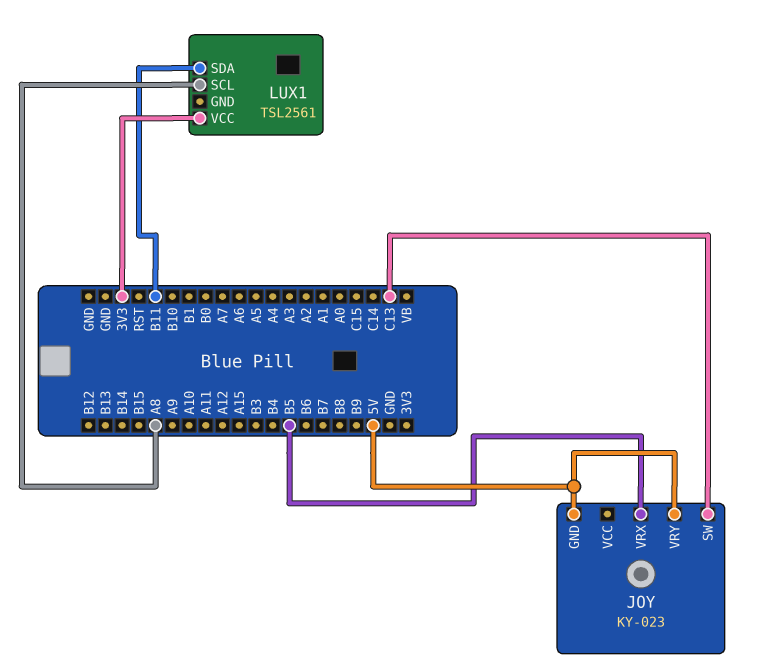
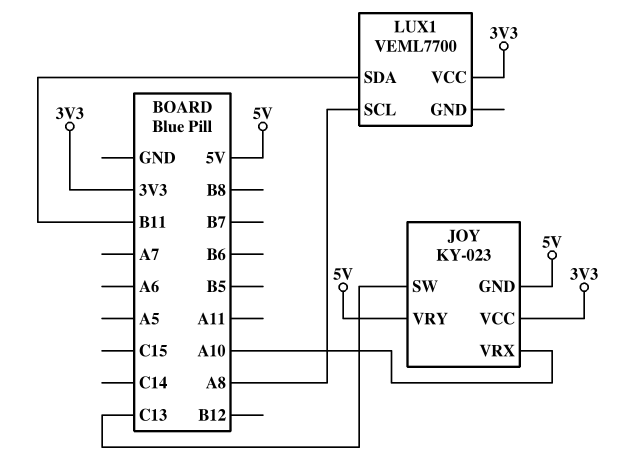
JOY pin VCC: none -> 3V3
JOY pin VRX: B5 -> A10
LUX1: TSL2561 -> VEML7700

